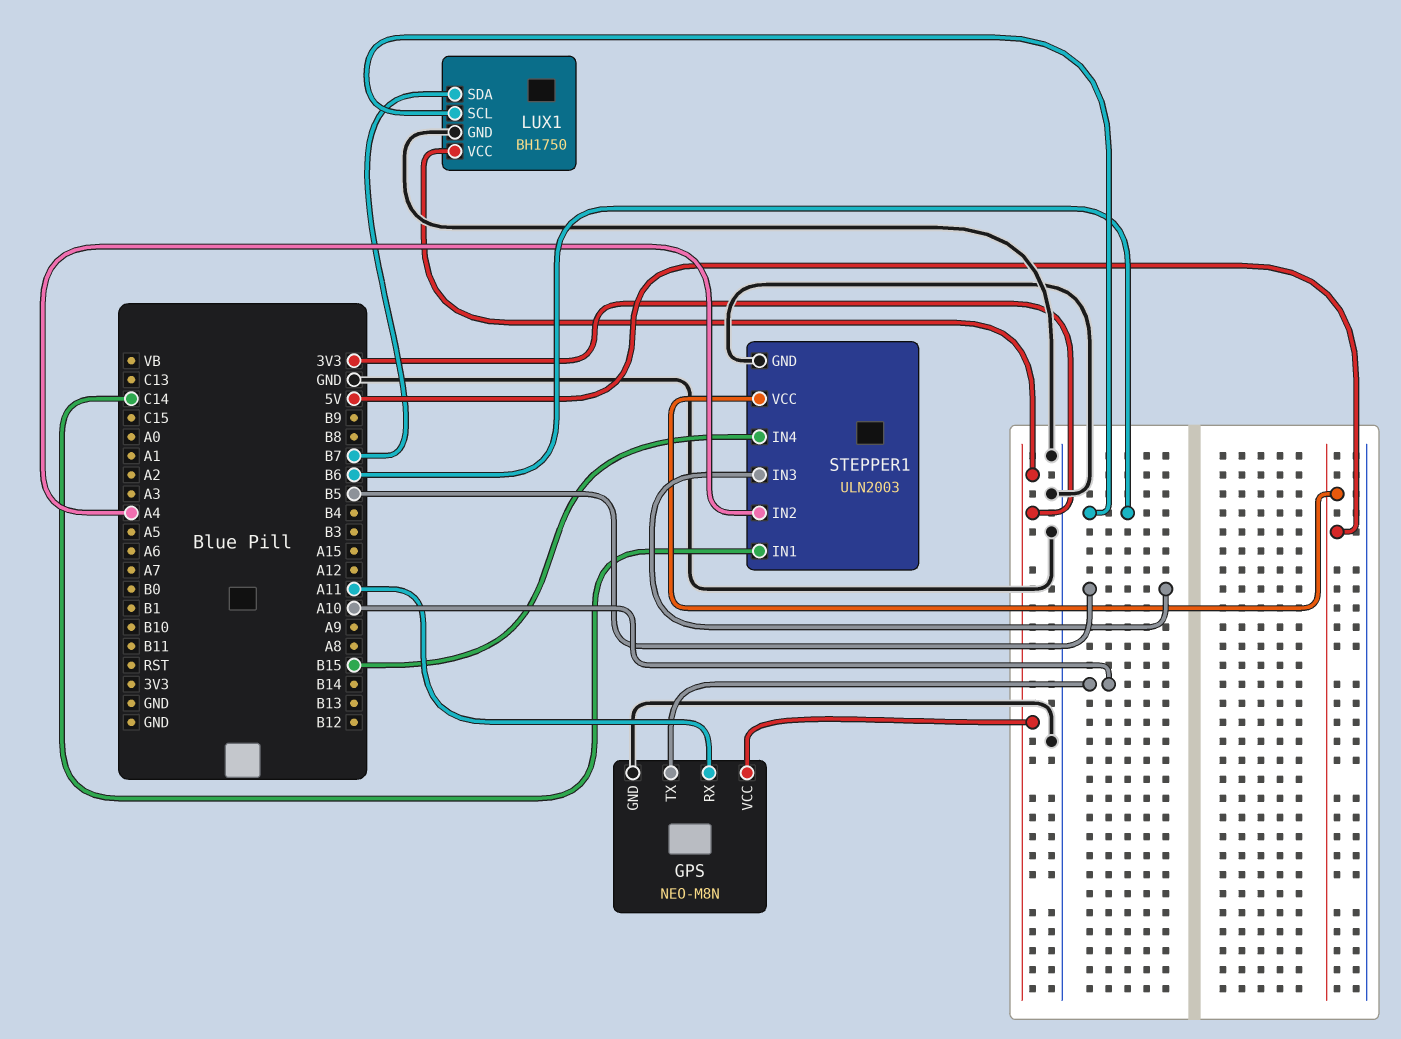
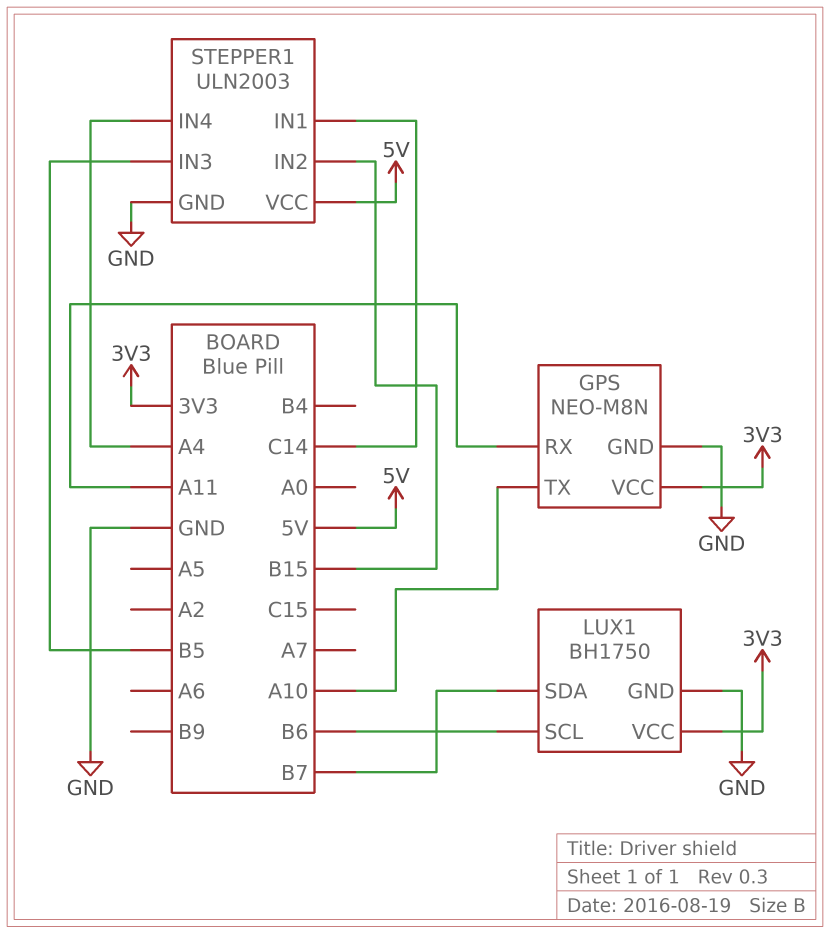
STEPPER1 pin IN2: A4 -> B15
STEPPER1 pin IN4: B15 -> A4

